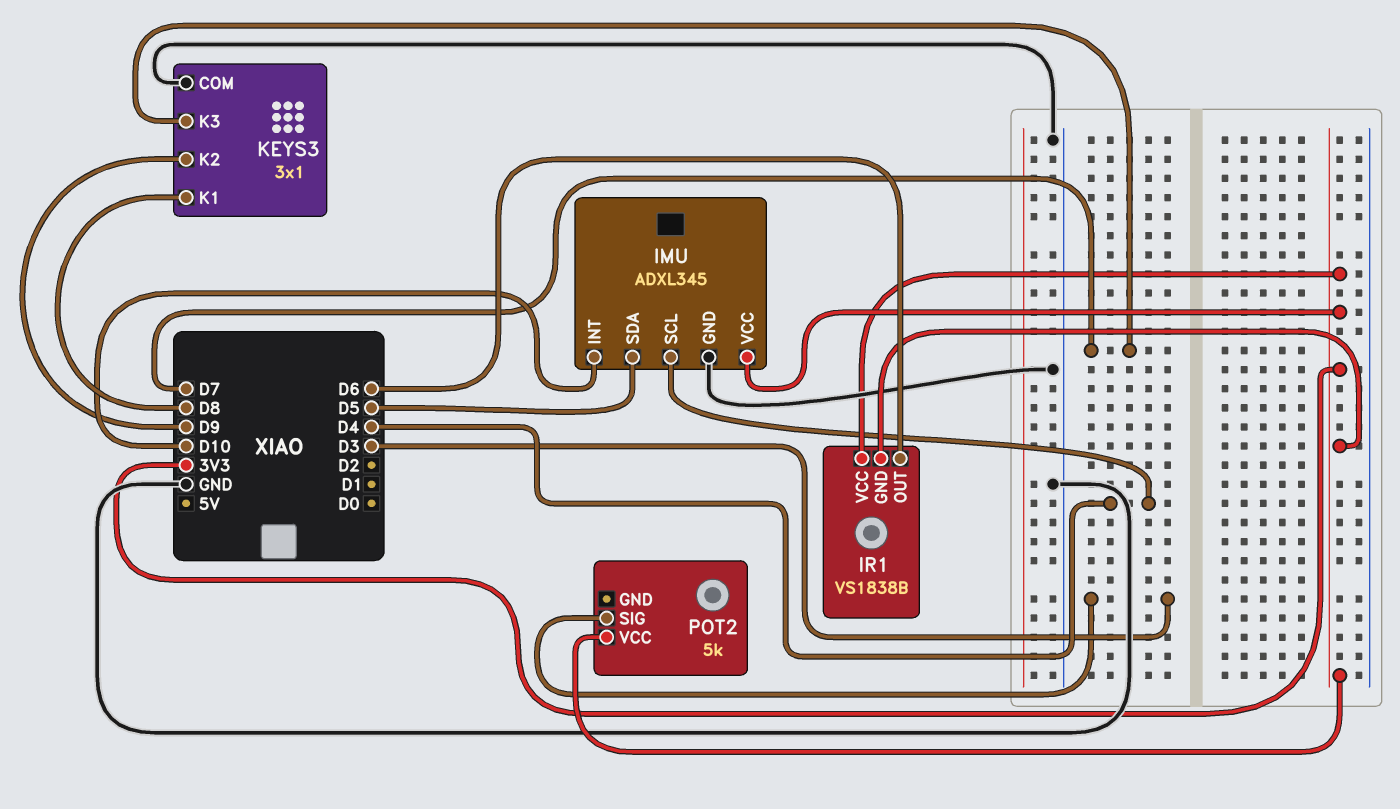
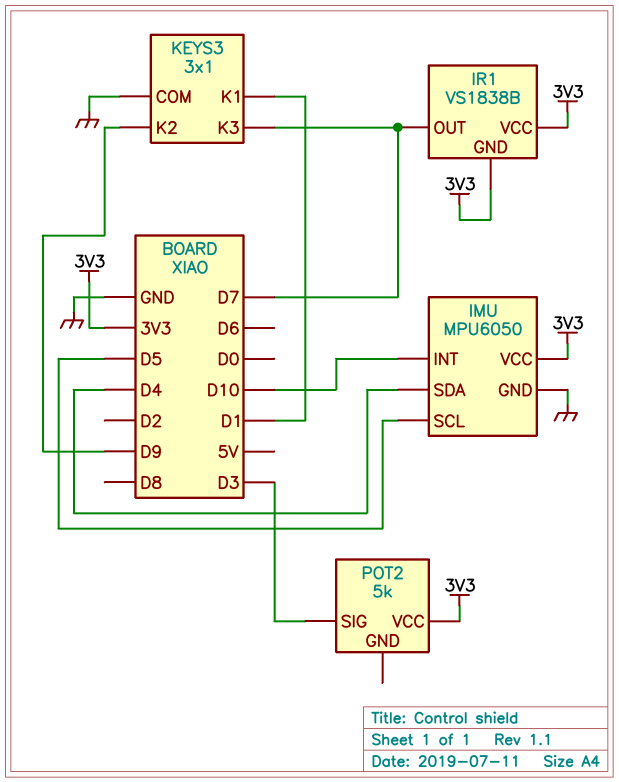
IMU: ADXL345 -> MPU6050
IMU pin SCL: D4 -> D5
IMU pin SDA: D5 -> D4
IR1 pin OUT: D6 -> D7
KEYS3 pin K1: D8 -> D1

